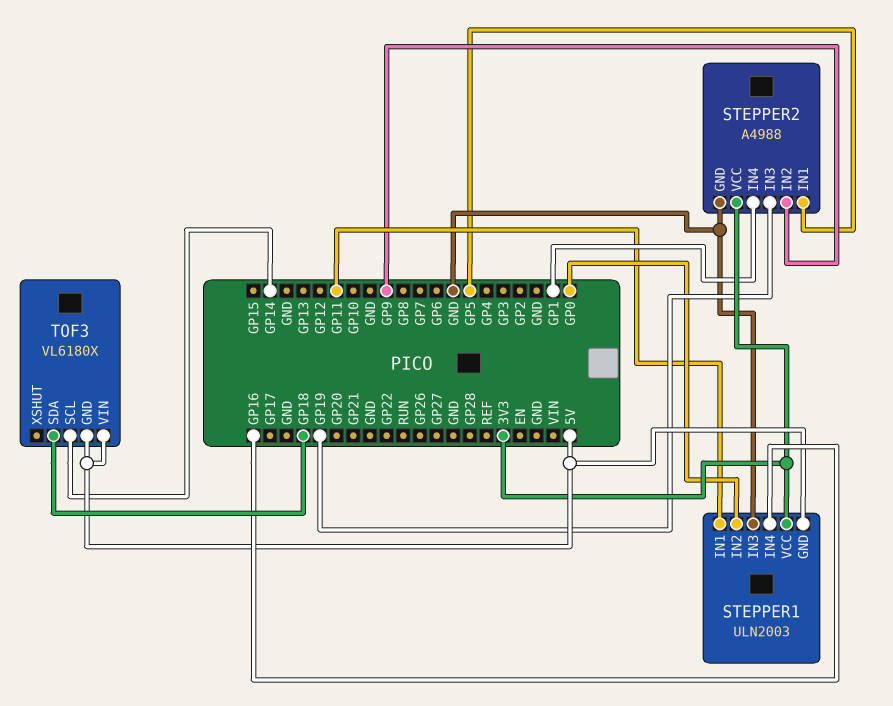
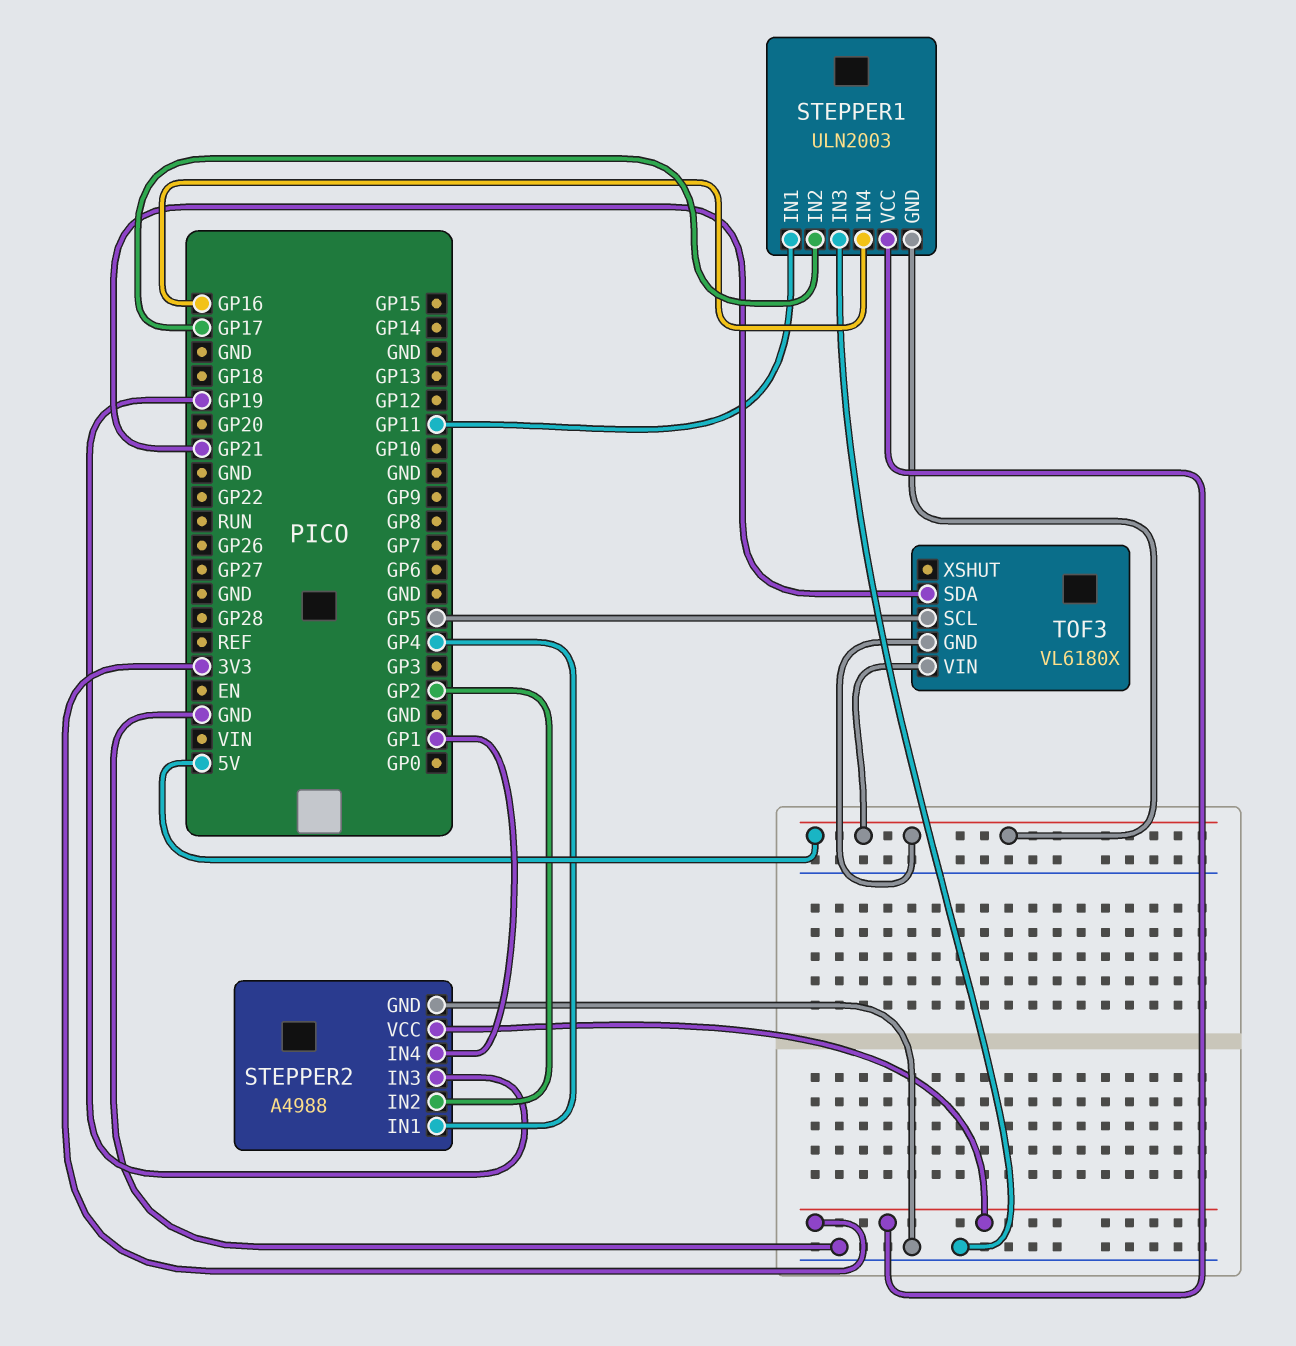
STEPPER1 pin IN2: GP0 -> GP17
STEPPER2 pin IN1: GP5 -> GP4
STEPPER2 pin IN2: GP9 -> GP2
TOF3 pin SCL: GP14 -> GP5
TOF3 pin SDA: GP18 -> GP21

